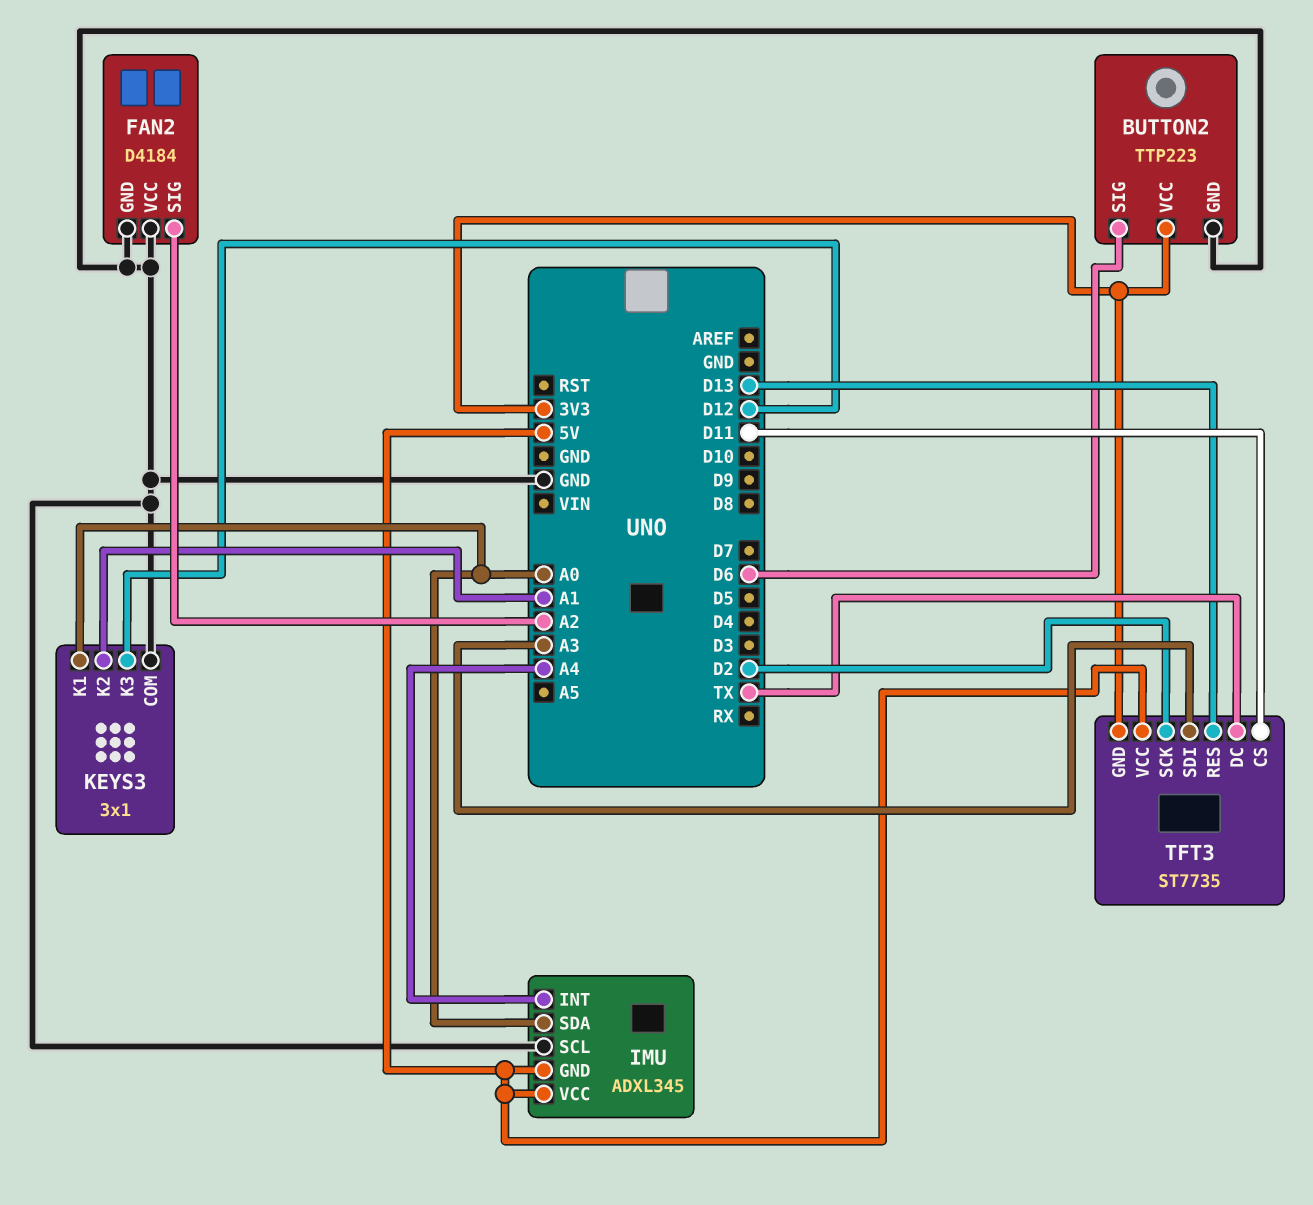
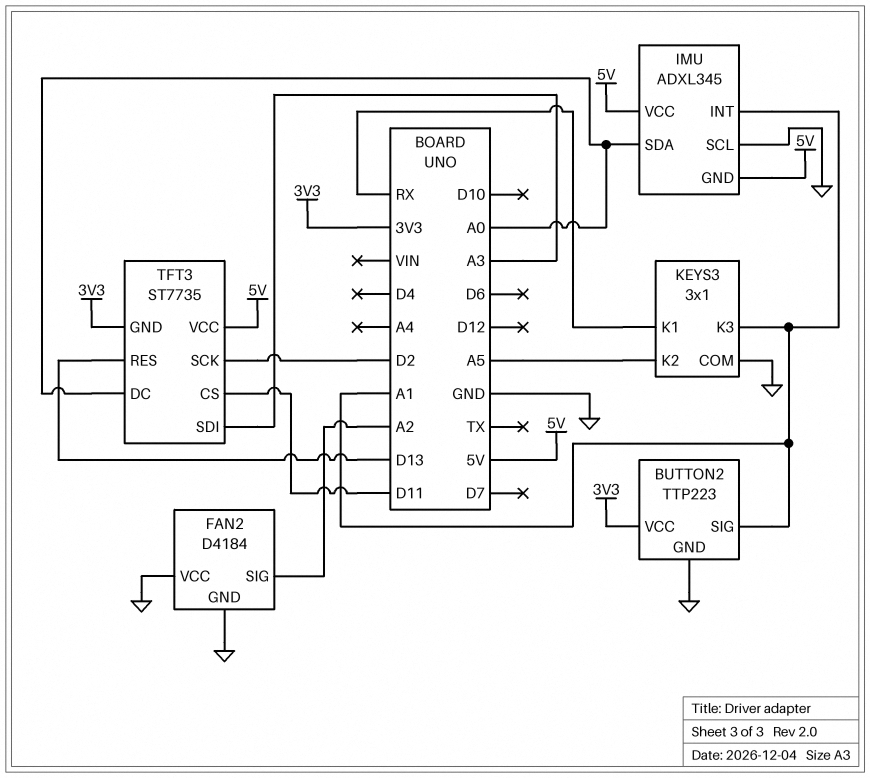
BUTTON2 pin SIG: D6 -> A1
IMU pin INT: A4 -> A1
KEYS3 pin K1: A0 -> RX
KEYS3 pin K2: A1 -> A5
KEYS3 pin K3: D12 -> A1
TFT3 pin DC: TX -> A0

